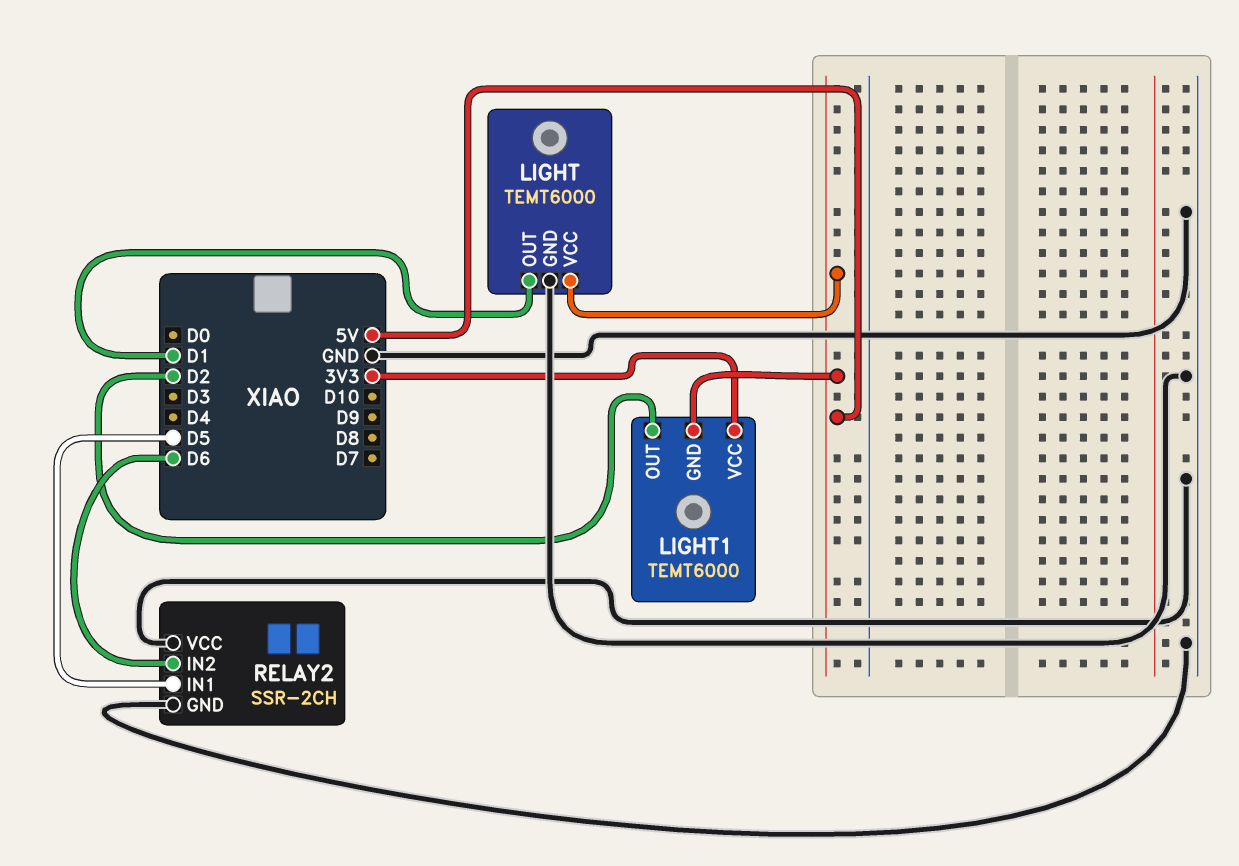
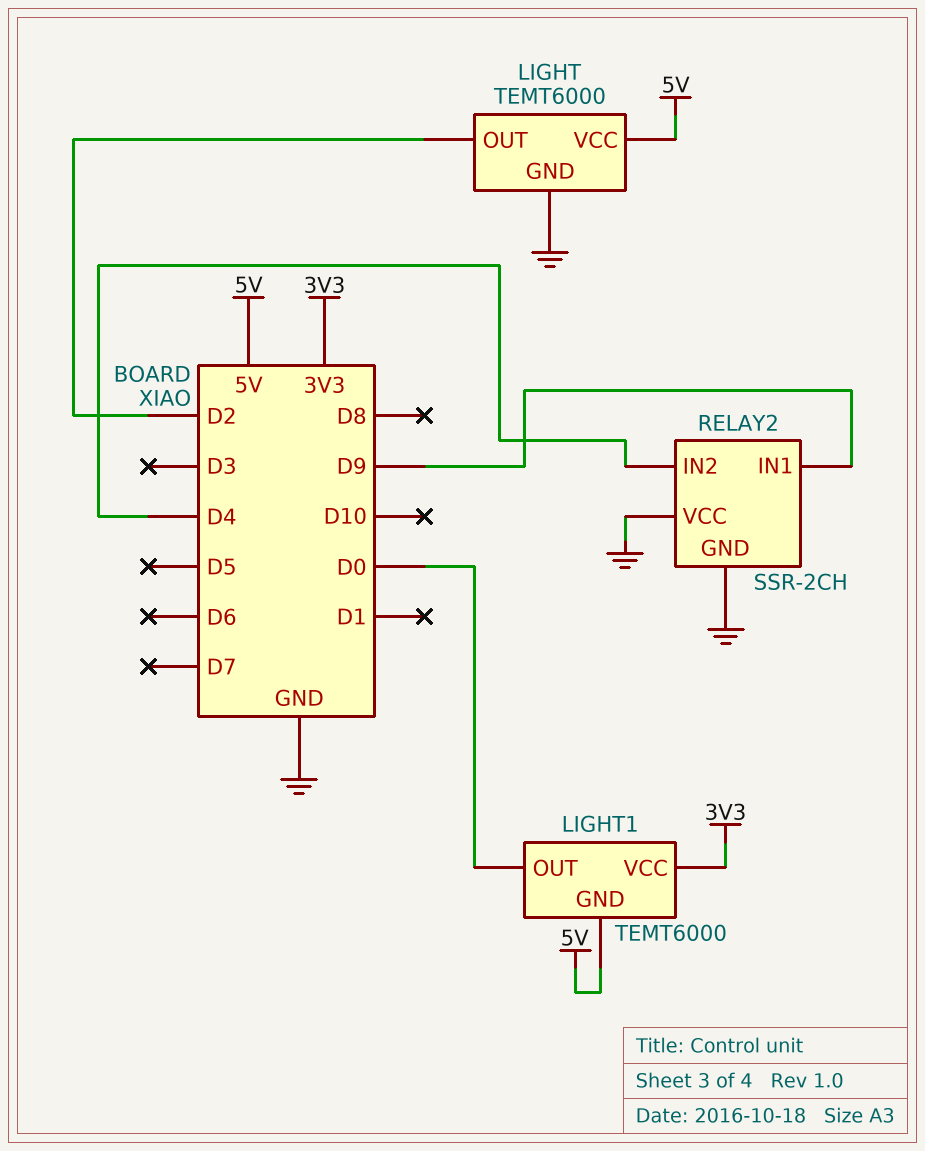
LIGHT pin OUT: D1 -> D2
LIGHT1 pin OUT: D2 -> D0
RELAY2 pin IN1: D5 -> D9
RELAY2 pin IN2: D6 -> D4

